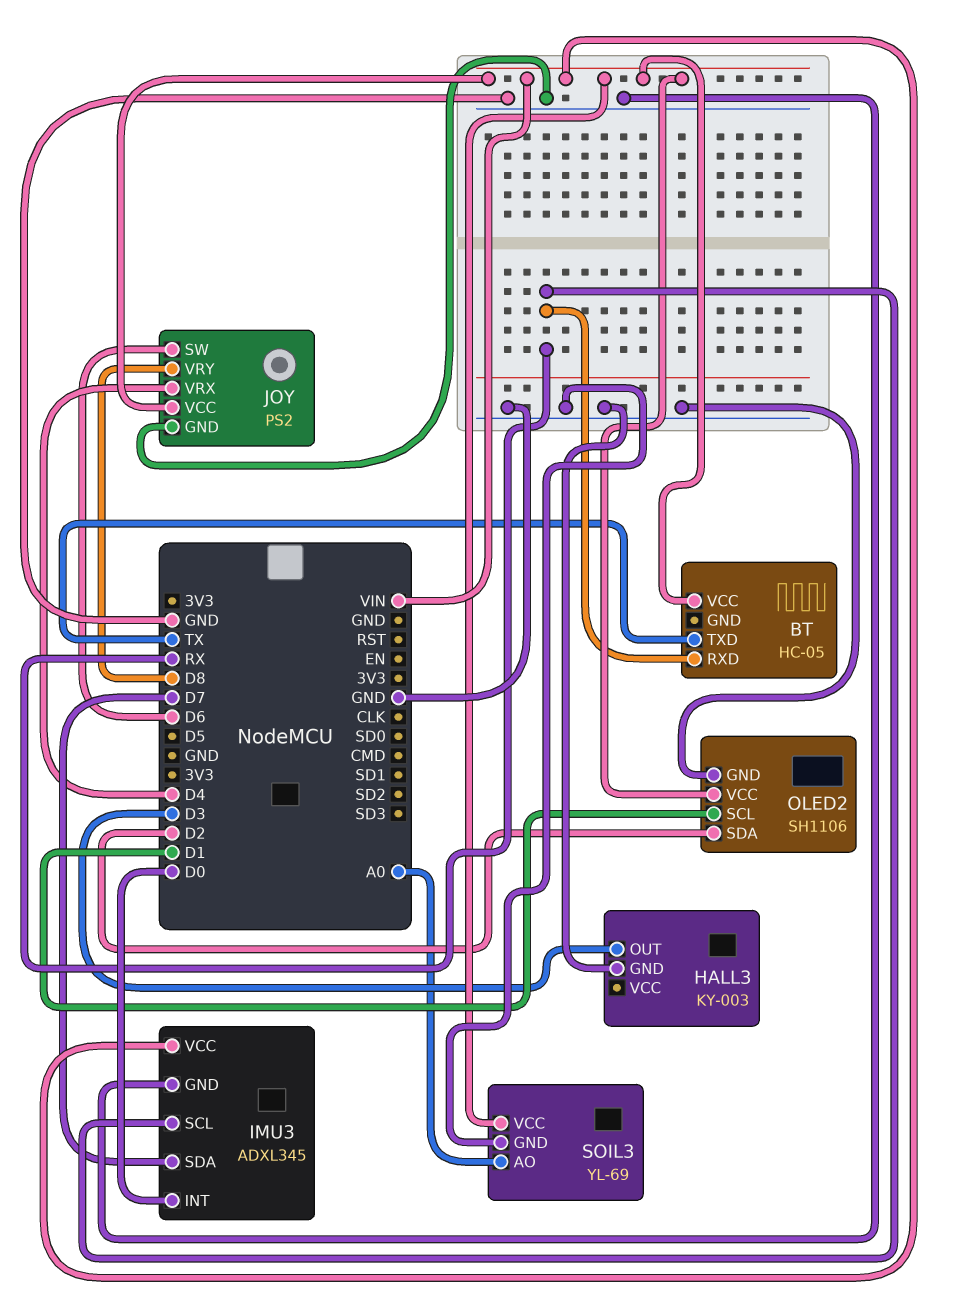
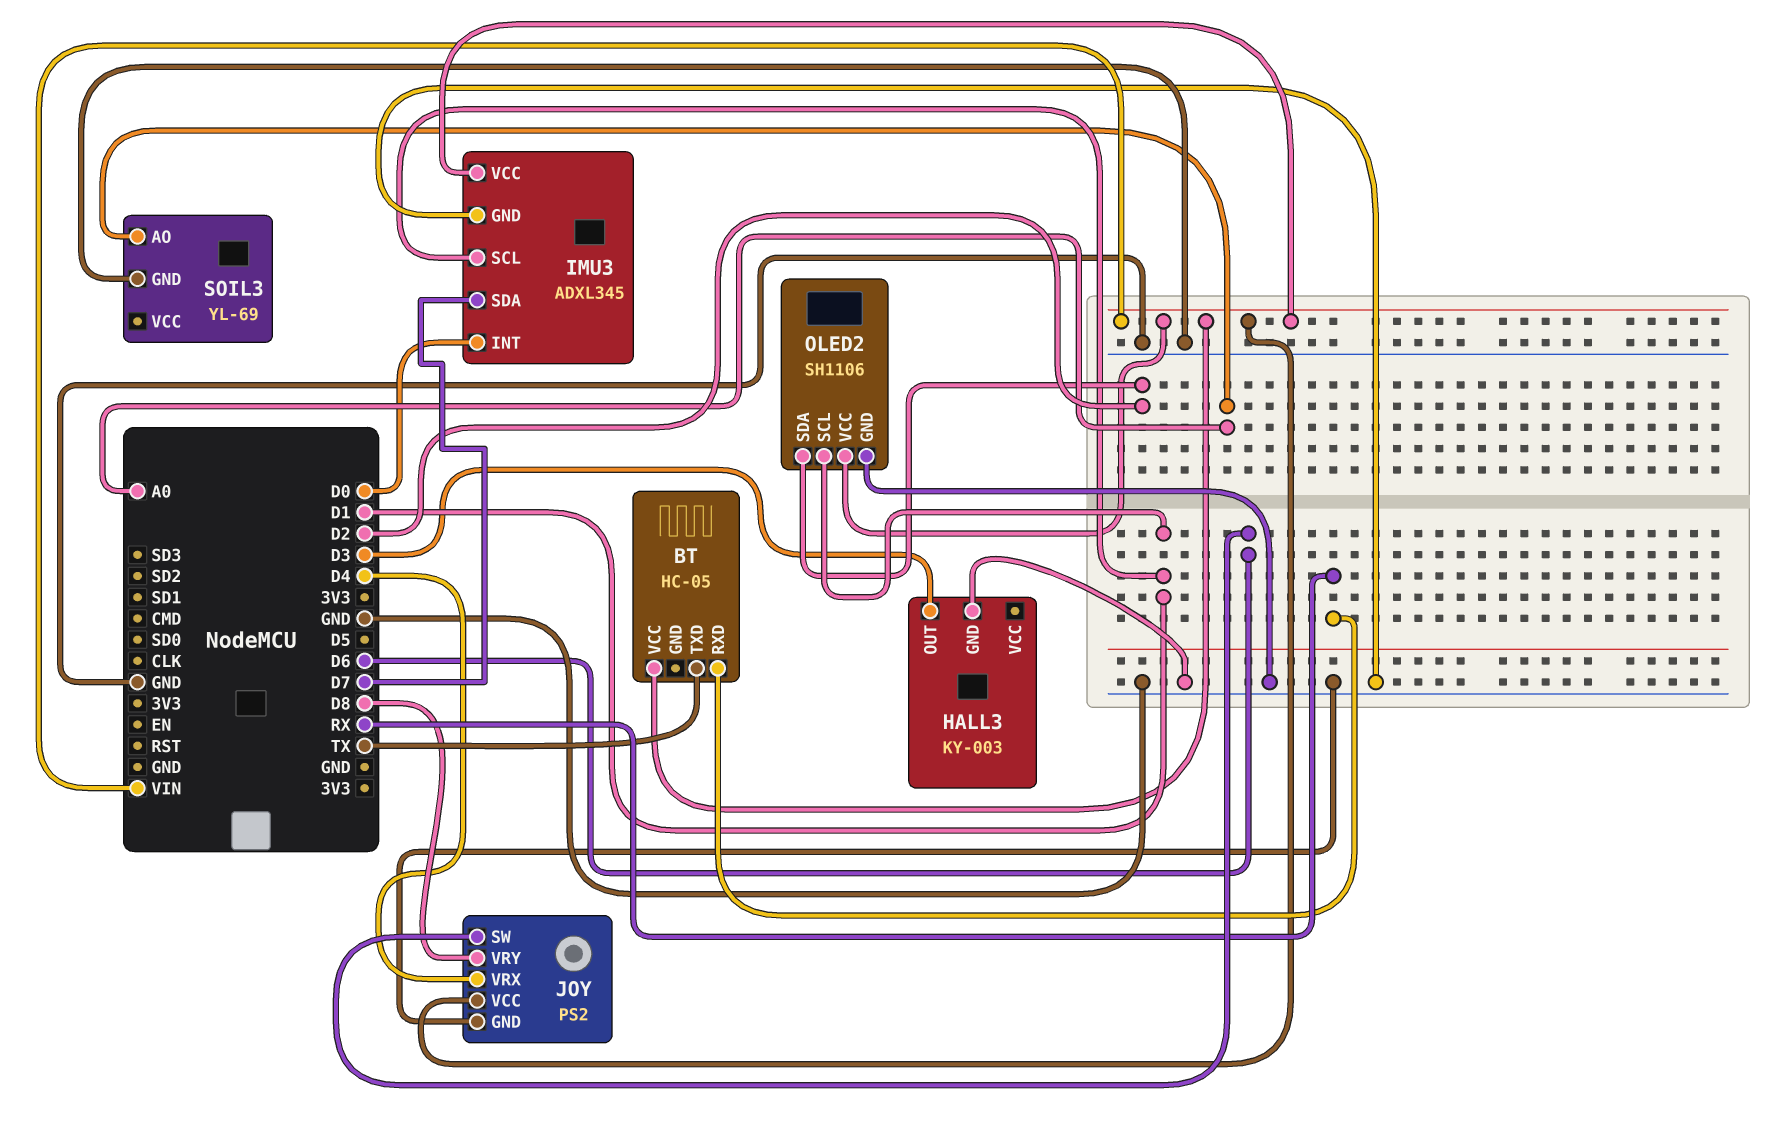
IMU3 pin SCL: RX -> D1
SOIL3 pin VCC: VIN -> none

